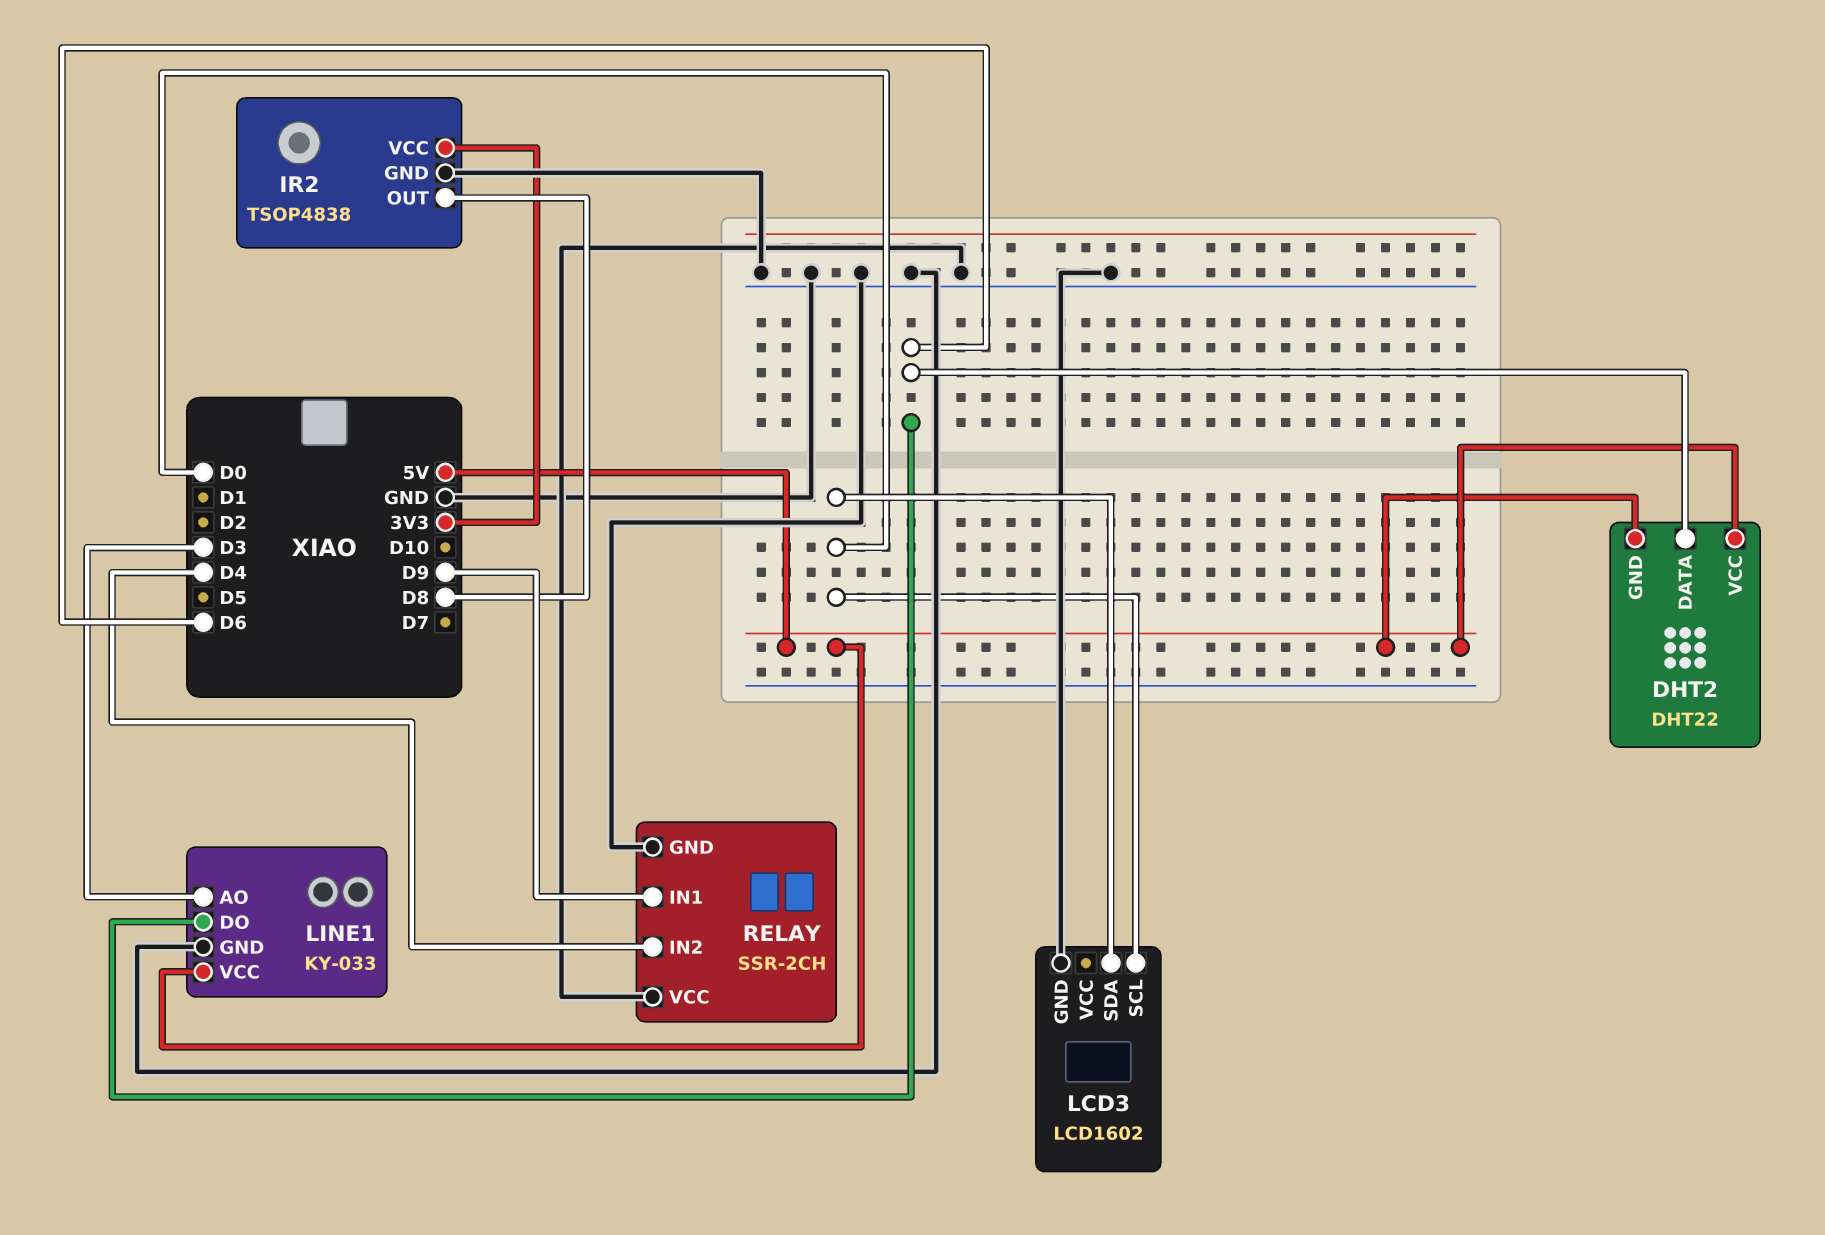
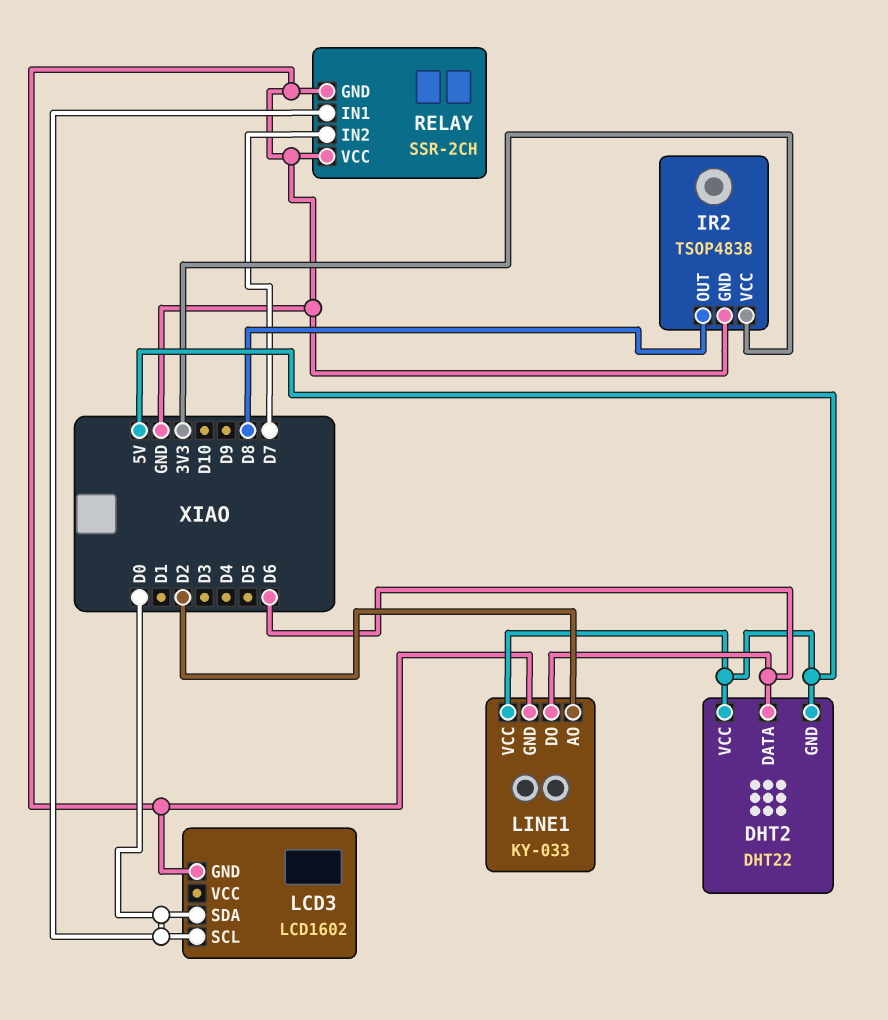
LINE1 pin AO: D3 -> D2
RELAY pin IN1: D9 -> D0
RELAY pin IN2: D4 -> D7

